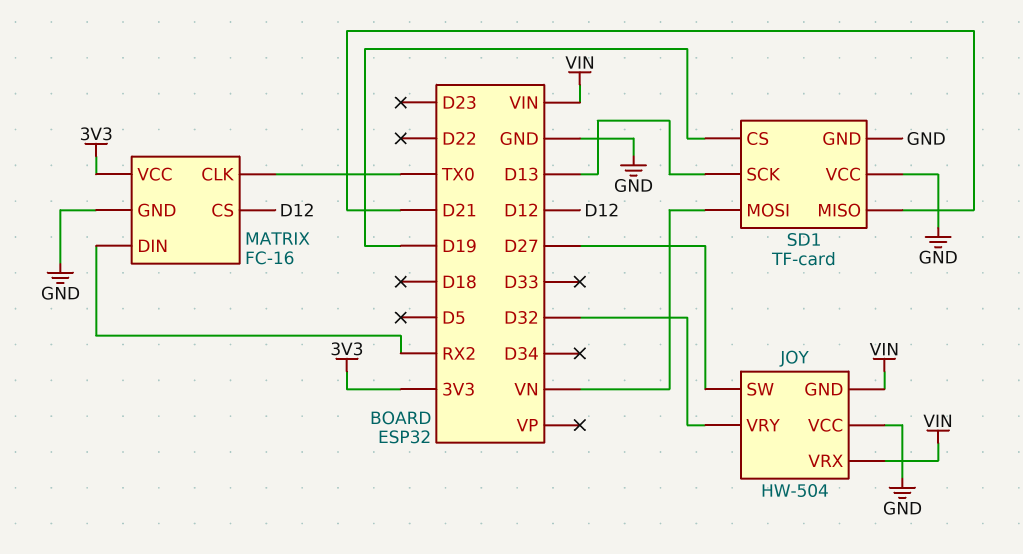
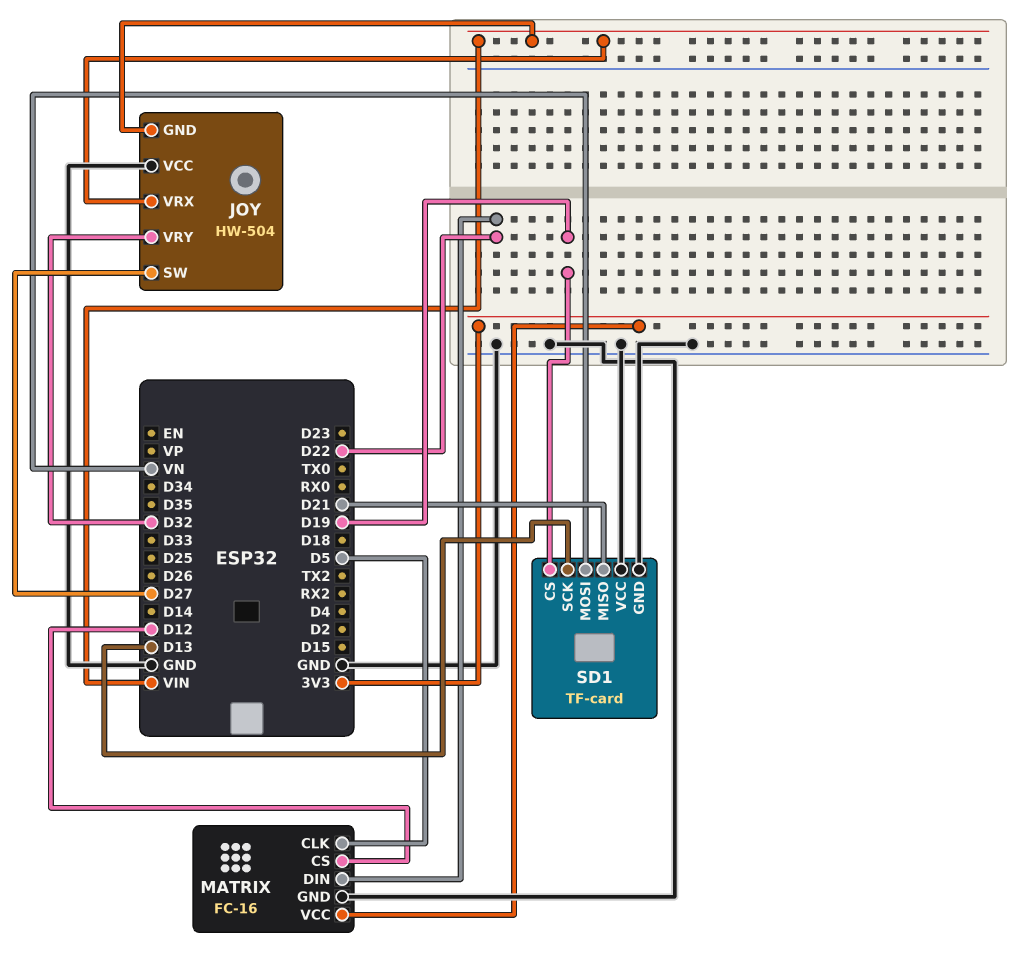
MATRIX pin CLK: TX0 -> D5
MATRIX pin DIN: RX2 -> D22

